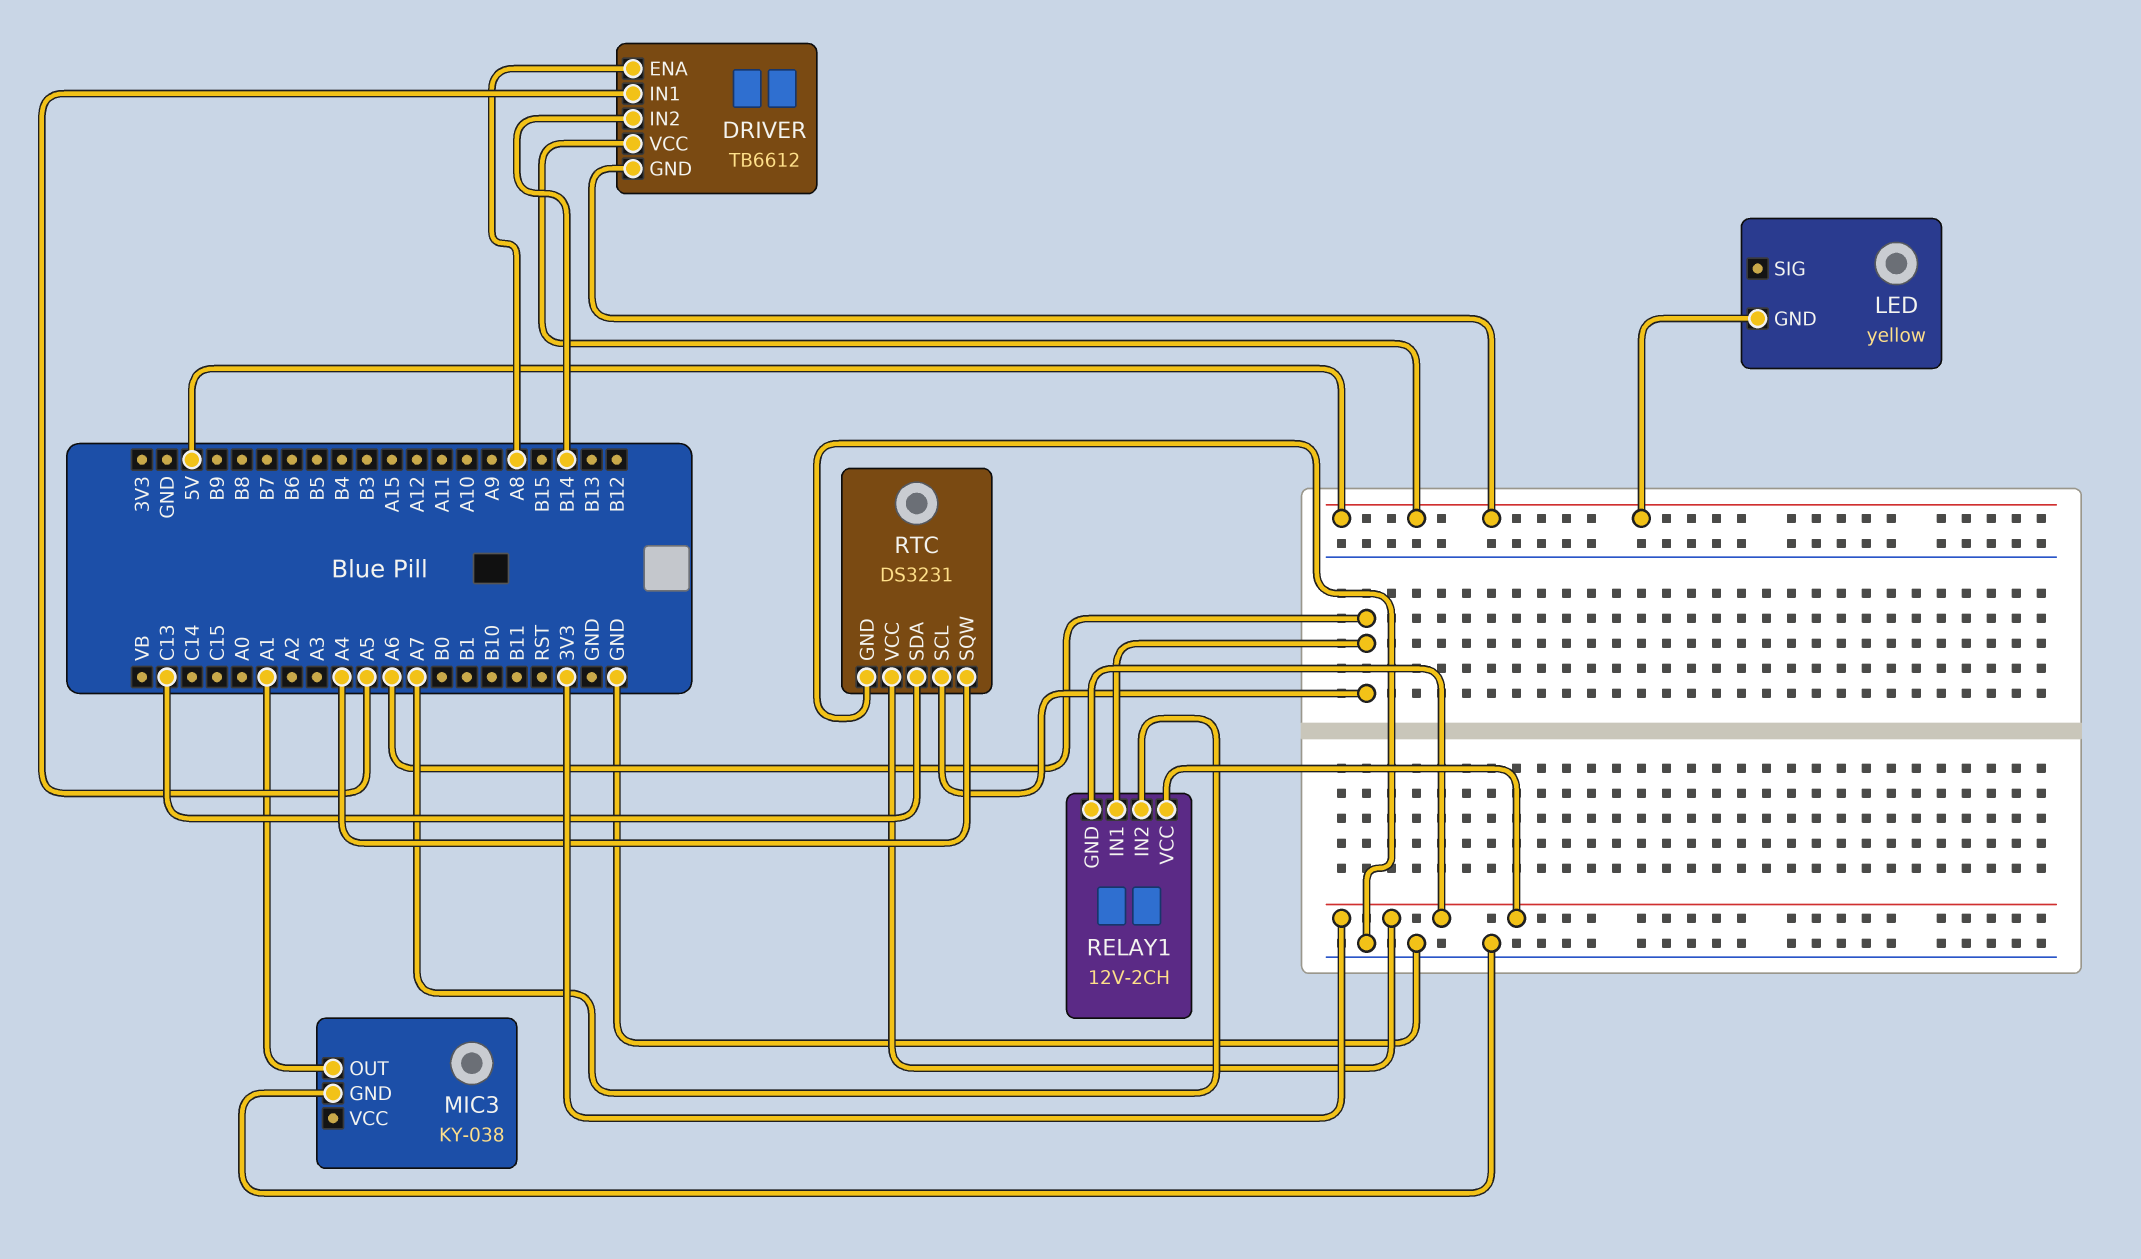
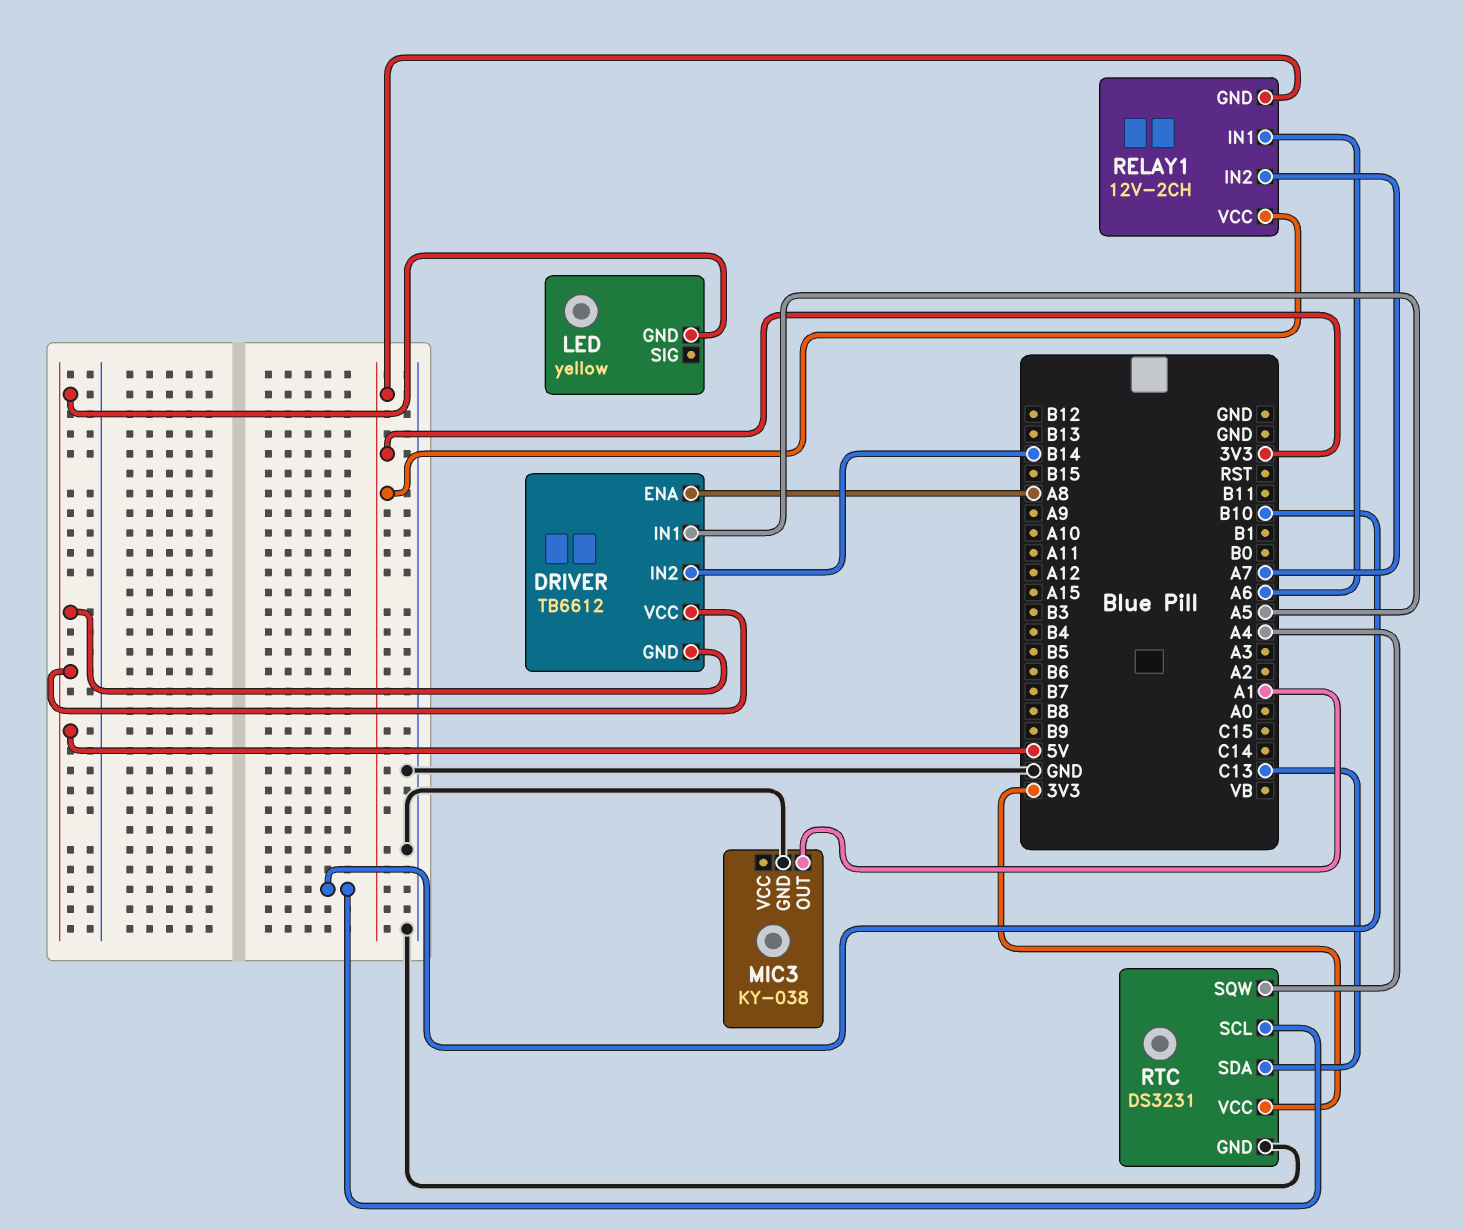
RTC pin SCL: A6 -> B10

